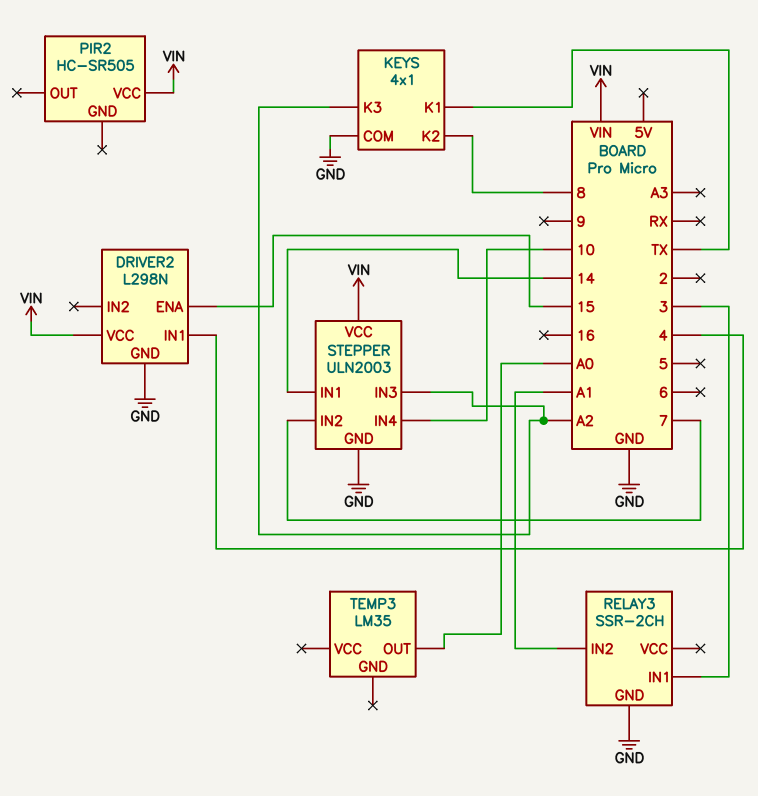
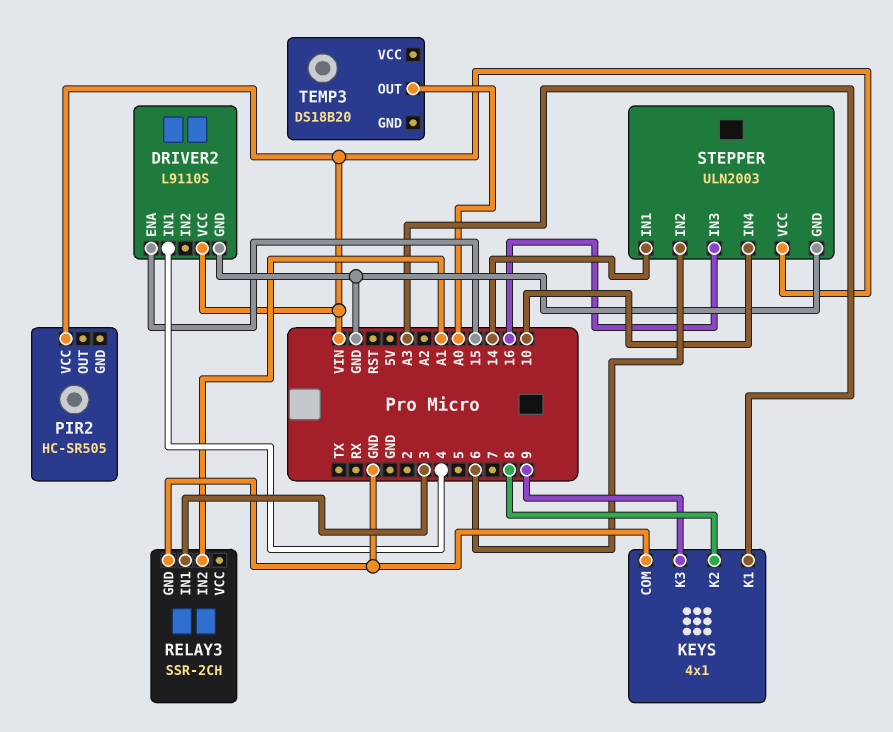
DRIVER2: L298N -> L9110S
KEYS pin K1: TX -> A3
KEYS pin K3: A2 -> 9
STEPPER pin IN2: 7 -> 6
STEPPER pin IN3: A2 -> 16
TEMP3: LM35 -> DS18B20

